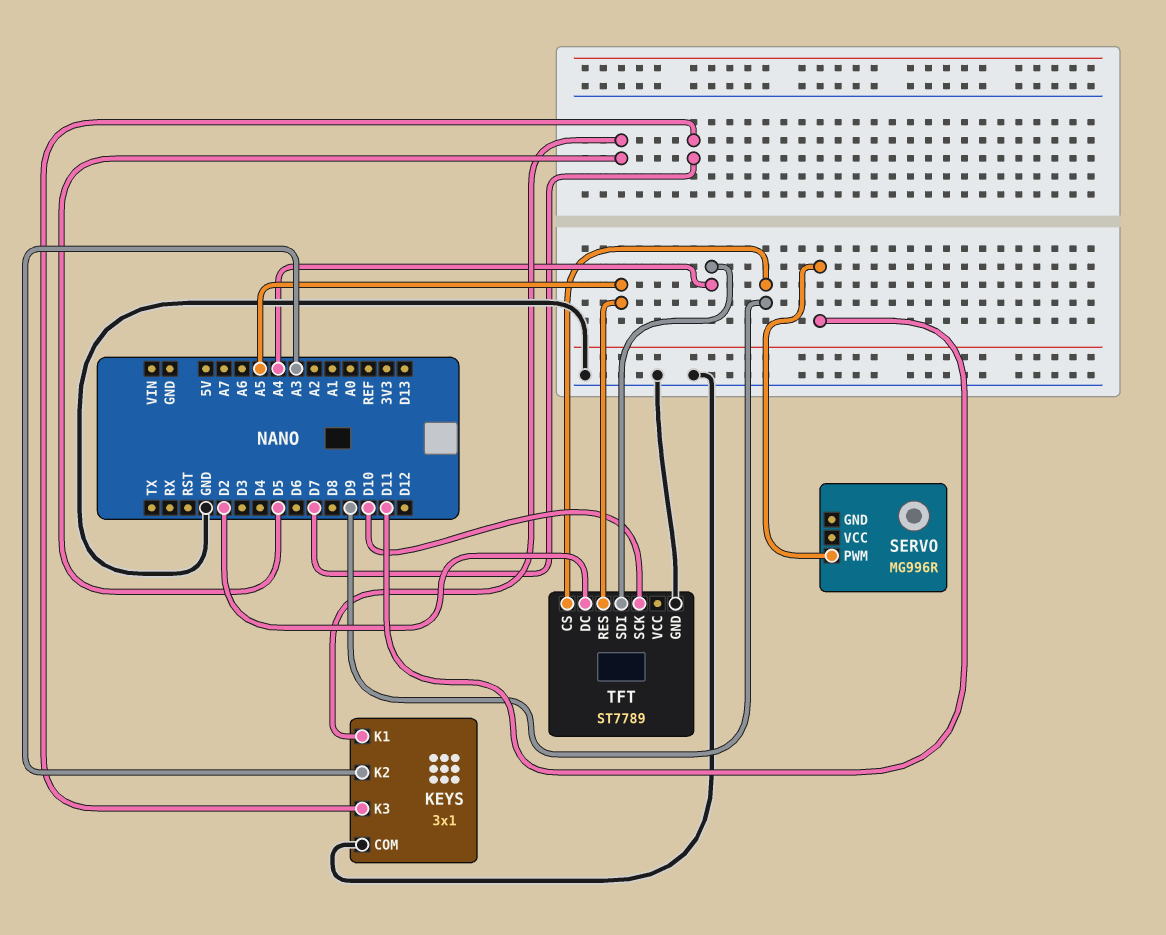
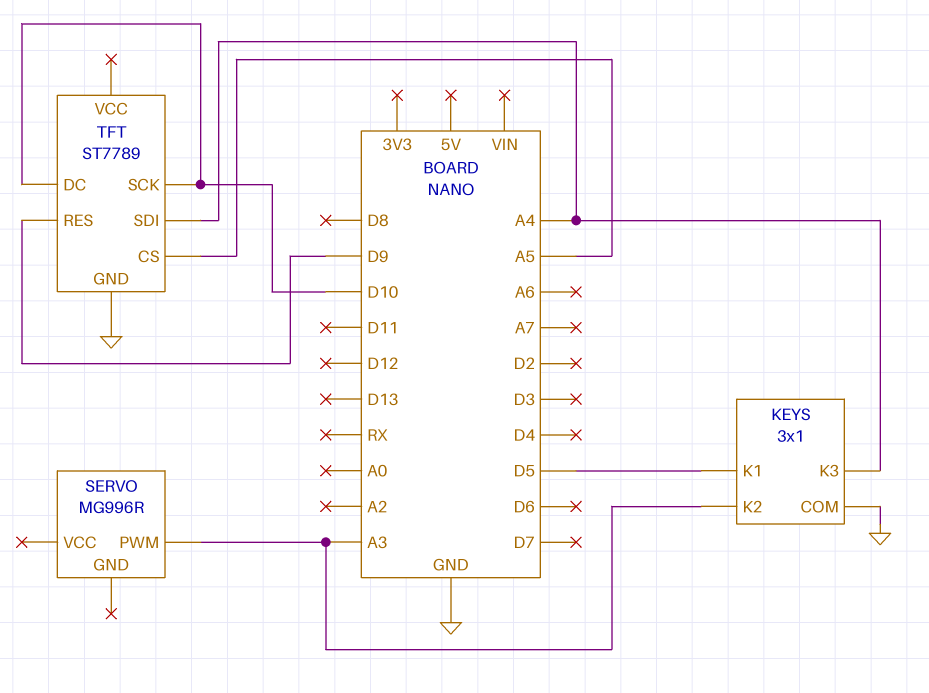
KEYS pin K3: D7 -> A4
SERVO pin PWM: D11 -> A3
TFT pin CS: D9 -> A5
TFT pin DC: D2 -> D10
TFT pin RES: A5 -> D9

